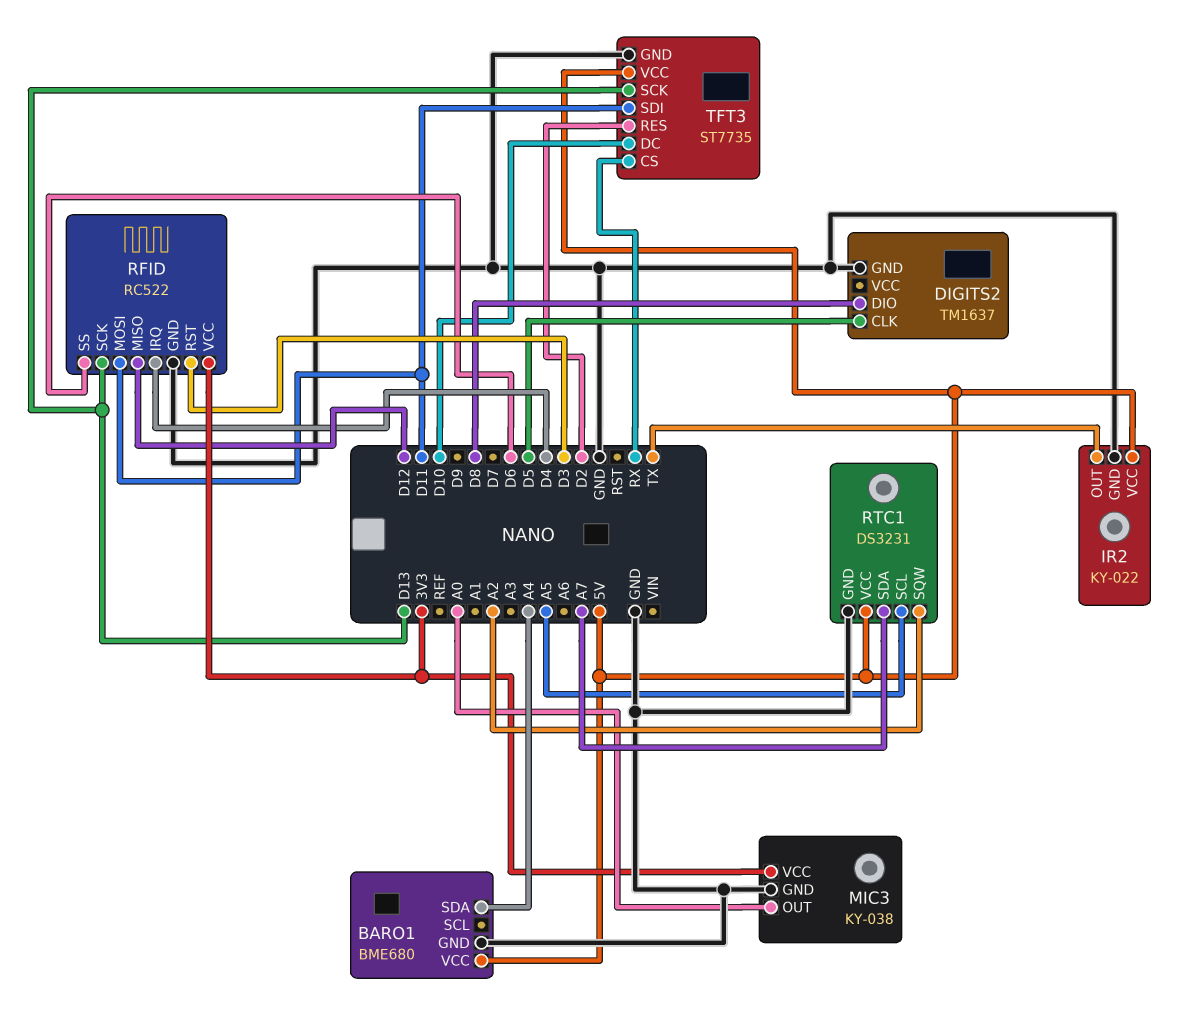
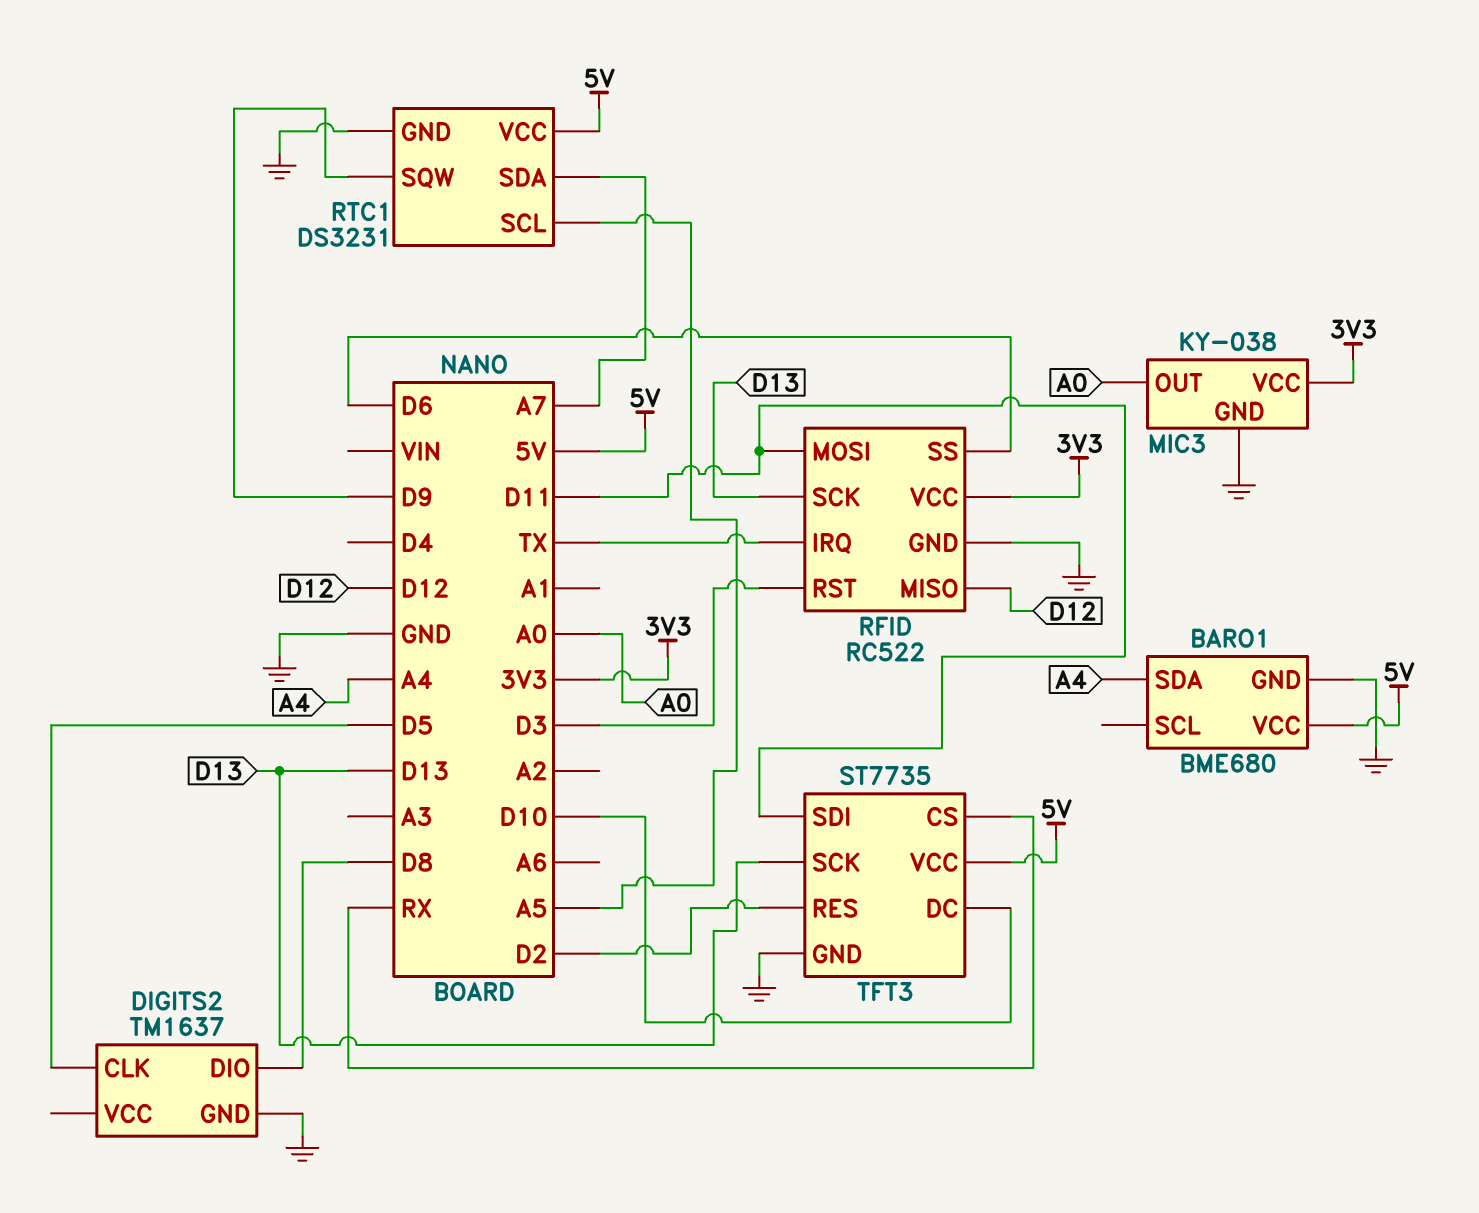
IR2: KY-022 -> none
IR2 pin GND: GND -> none
IR2 pin OUT: TX -> none
IR2 pin VCC: 5V -> none
RFID pin IRQ: D4 -> TX
RTC1 pin SQW: A2 -> D9

